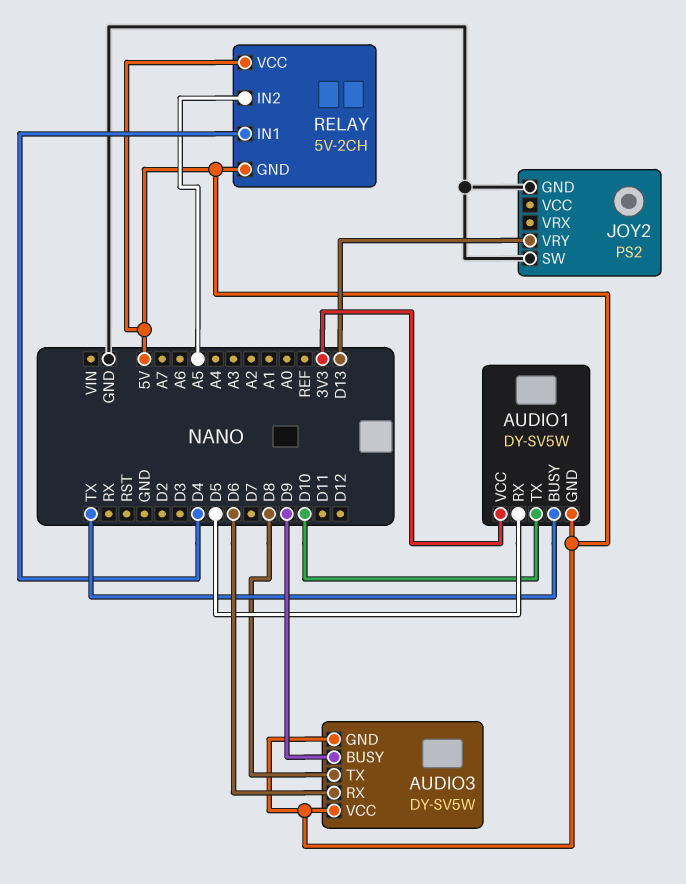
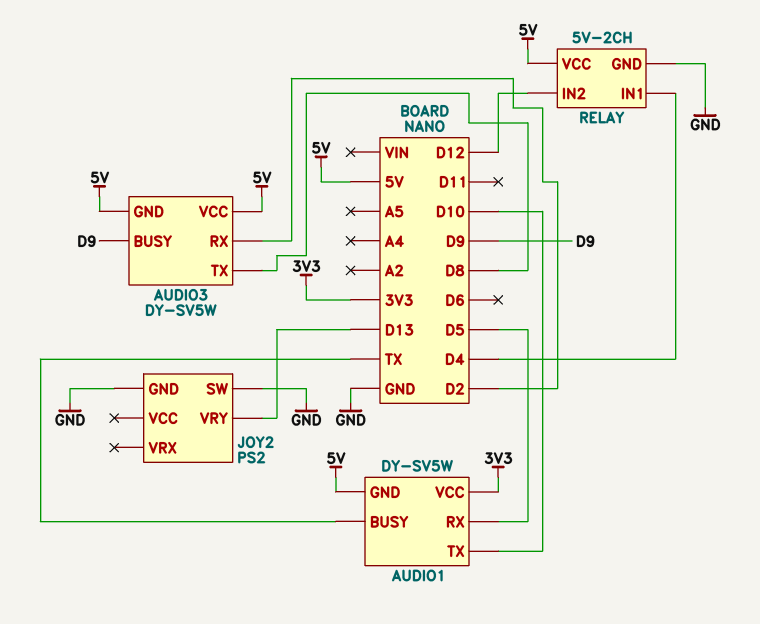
AUDIO3 pin RX: D6 -> D2
RELAY pin GND: 5V -> GND
RELAY pin IN2: A5 -> D12

